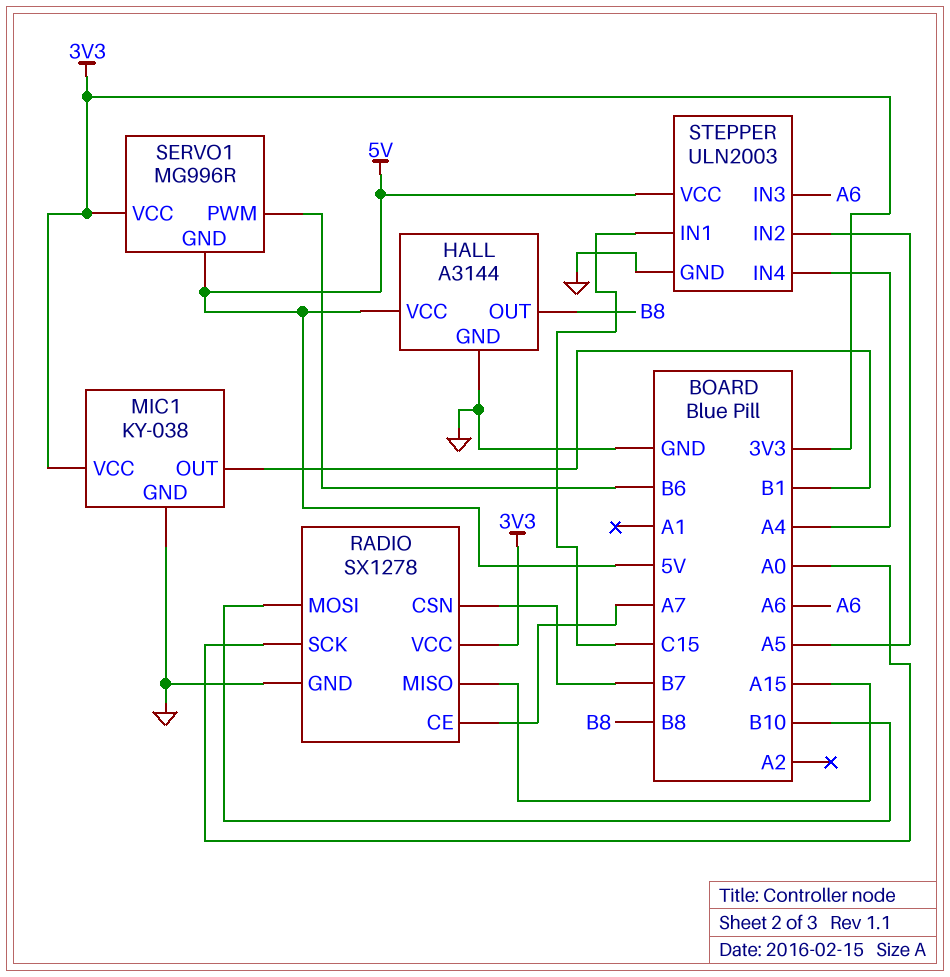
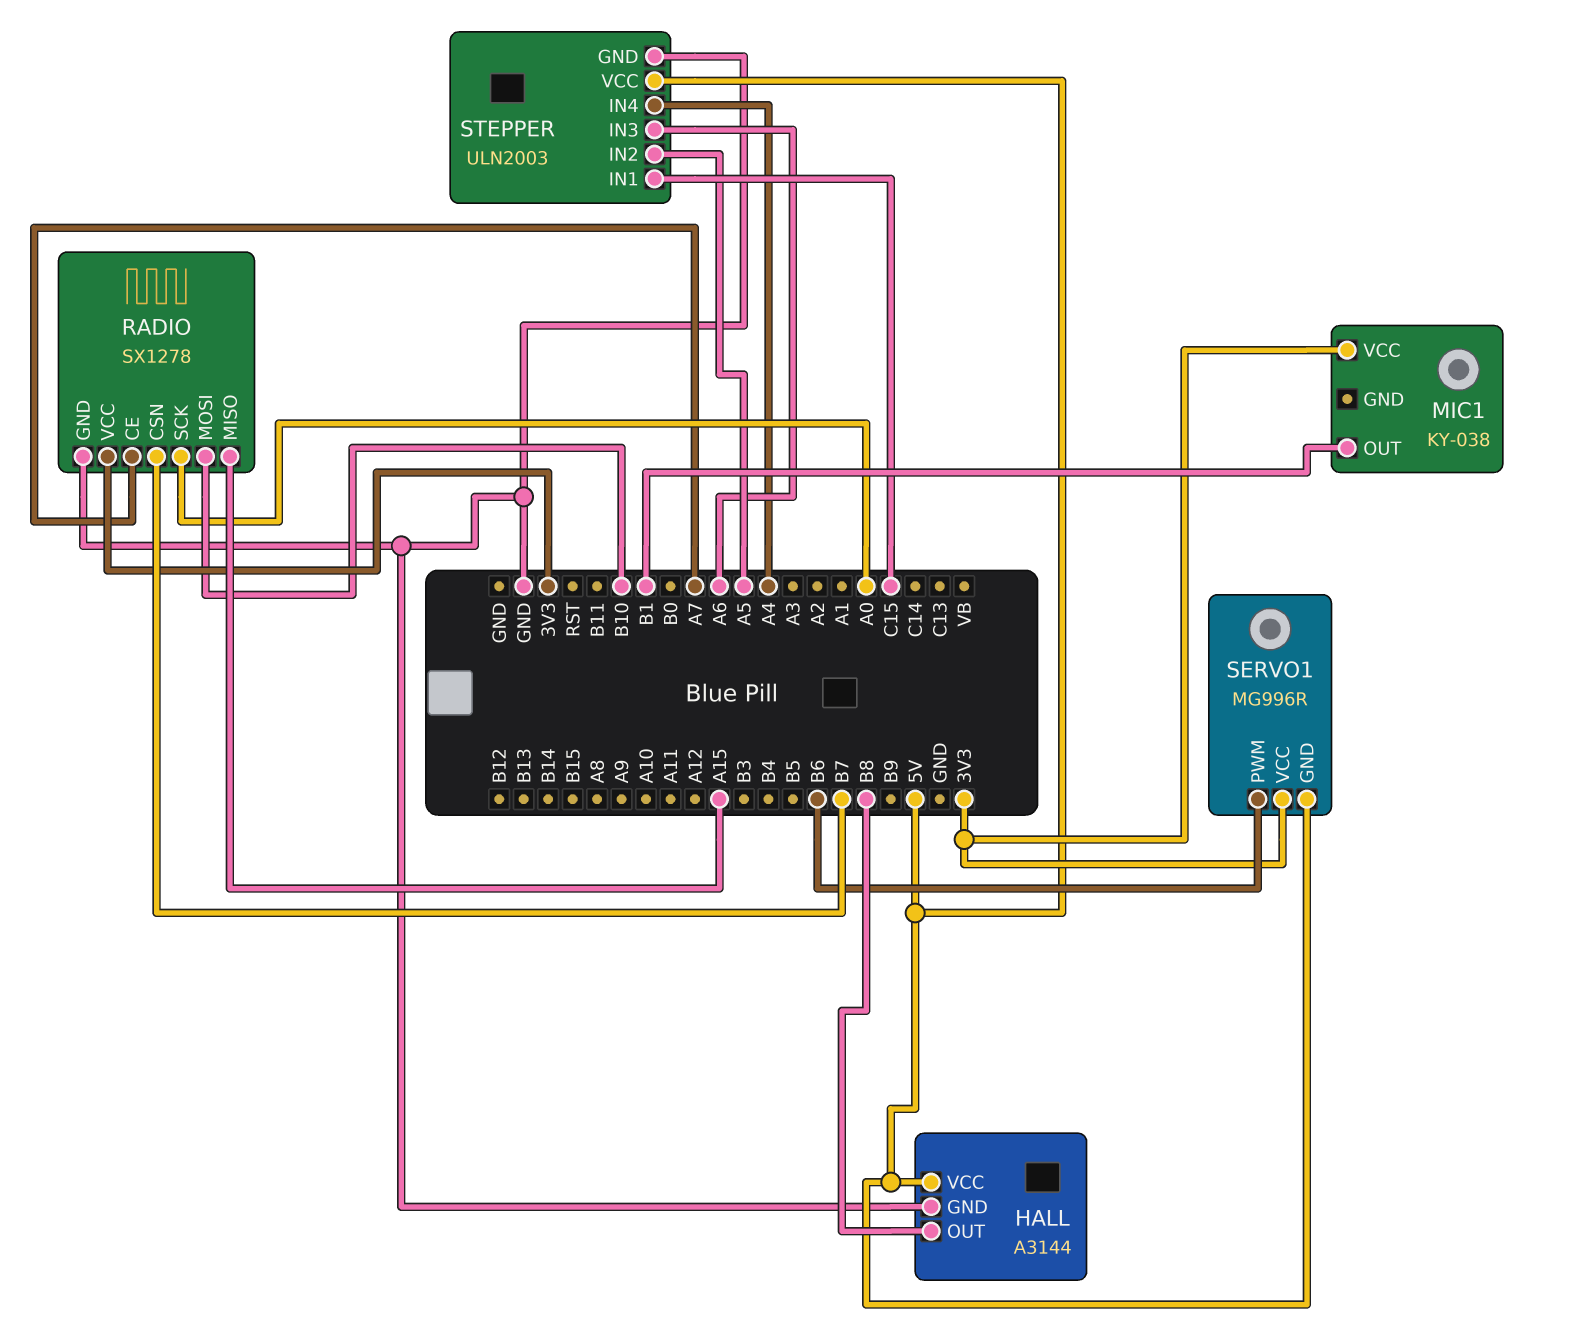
MIC1 pin GND: GND -> none

